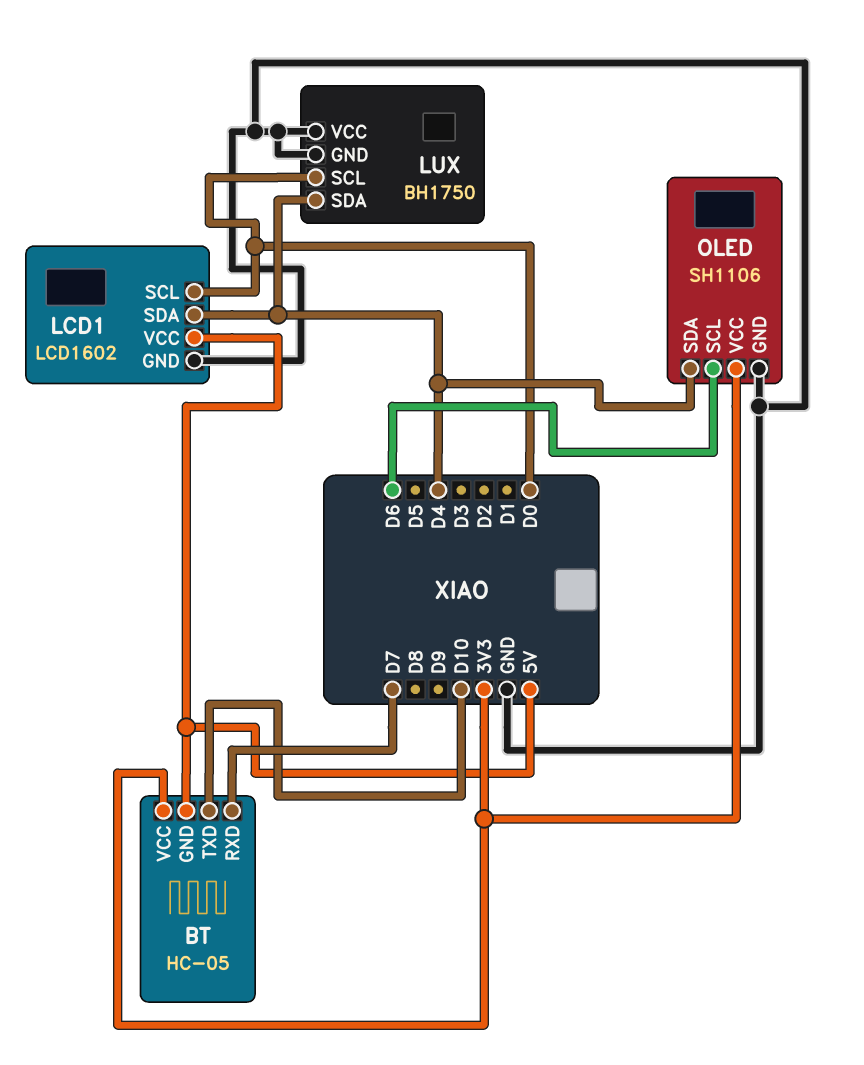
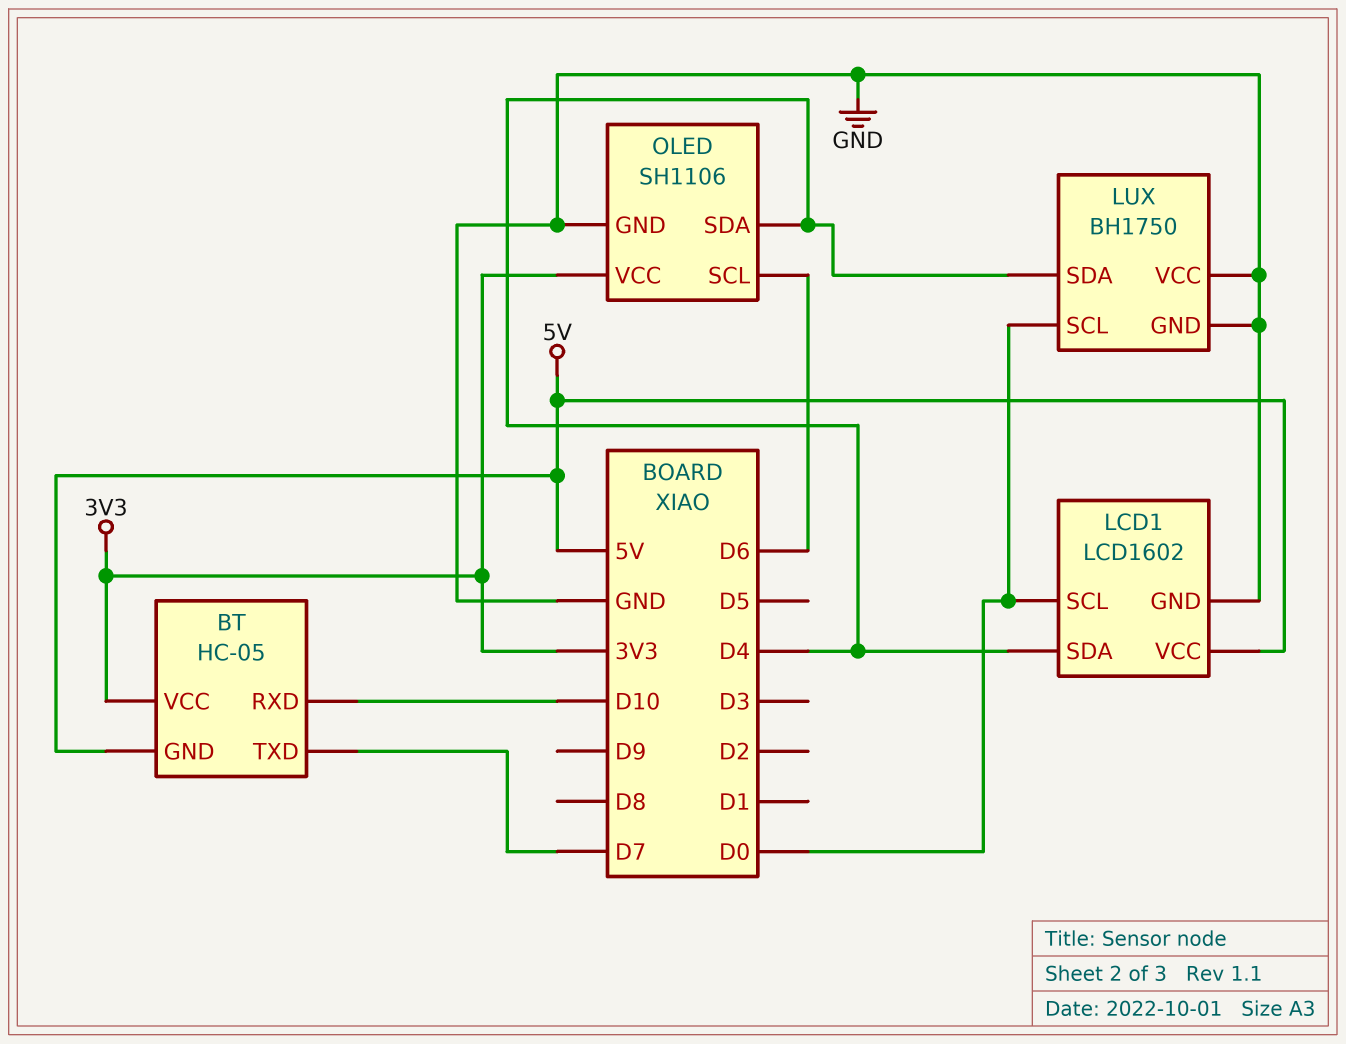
BT pin RXD: D7 -> D10
BT pin TXD: D10 -> D7

